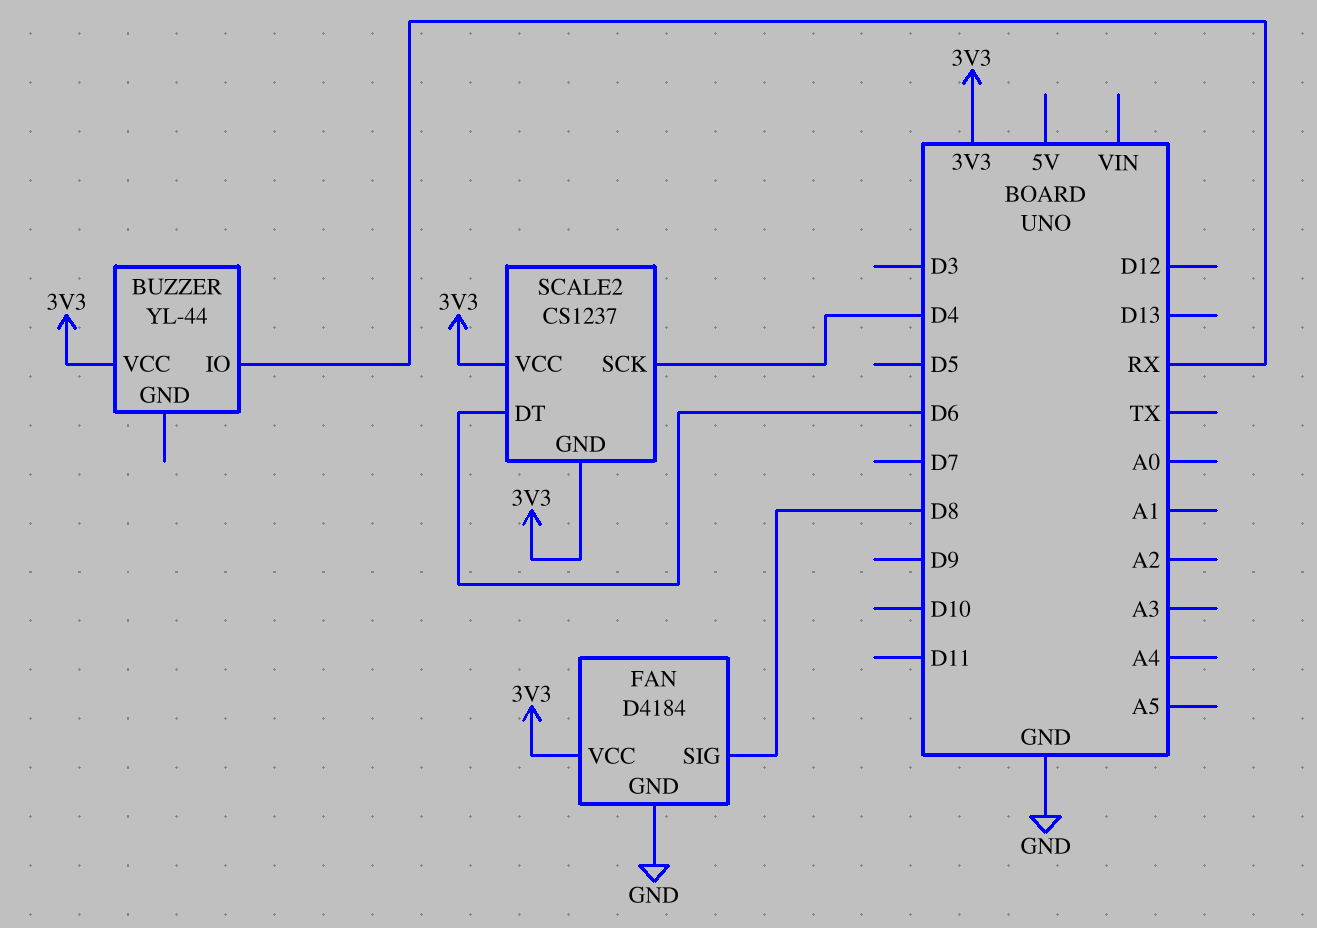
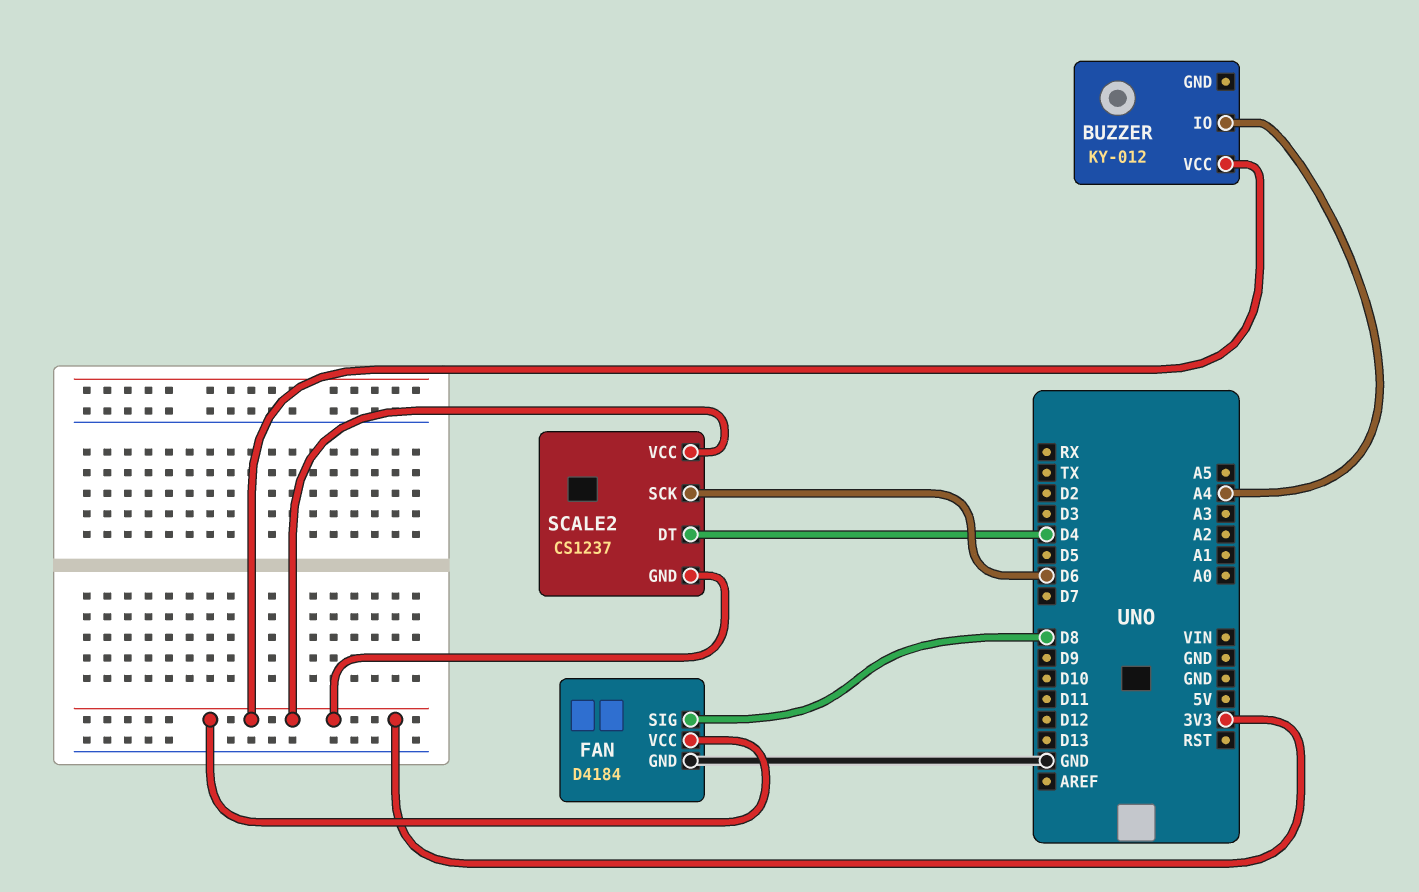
BUZZER: YL-44 -> KY-012
BUZZER pin IO: RX -> A4
SCALE2 pin DT: D6 -> D4
SCALE2 pin SCK: D4 -> D6

